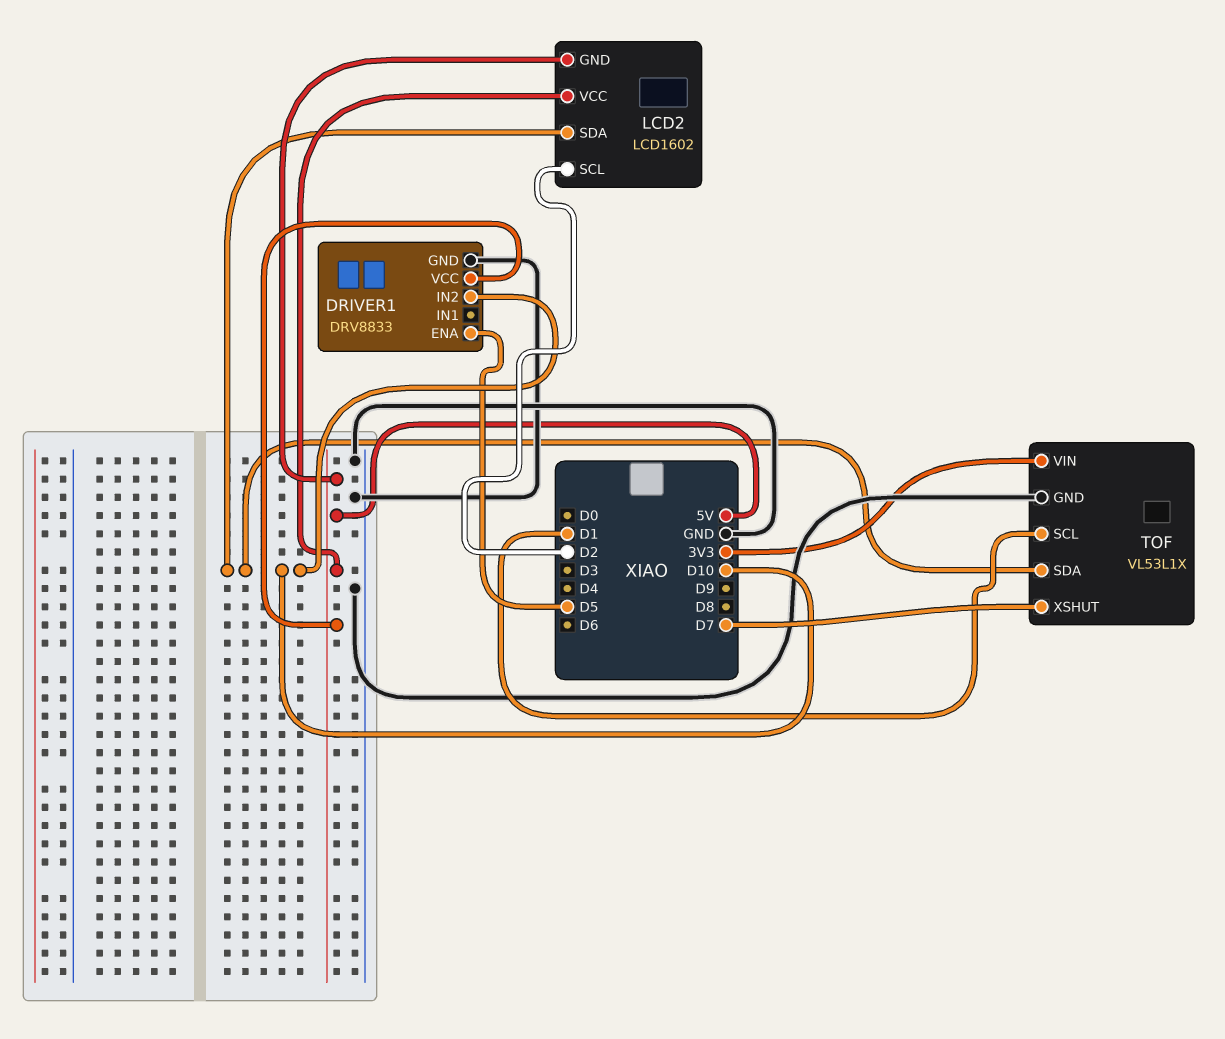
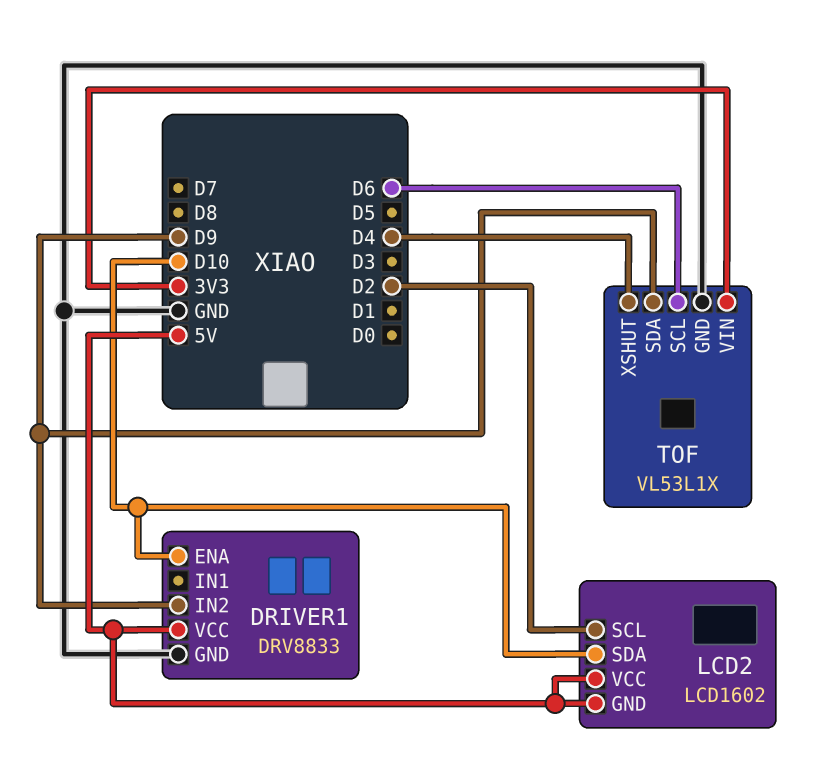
DRIVER1 pin ENA: D5 -> D10
DRIVER1 pin IN2: D10 -> D9
TOF pin SCL: D1 -> D6
TOF pin SDA: D10 -> D9
TOF pin XSHUT: D7 -> D4

